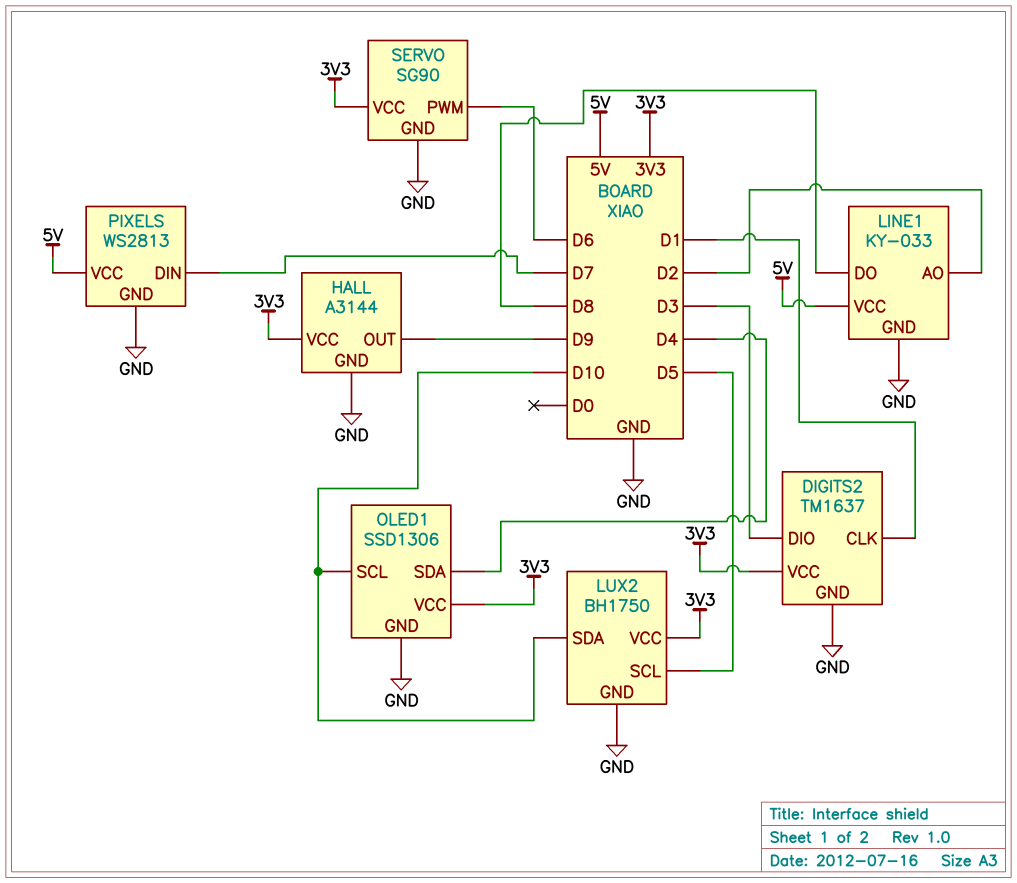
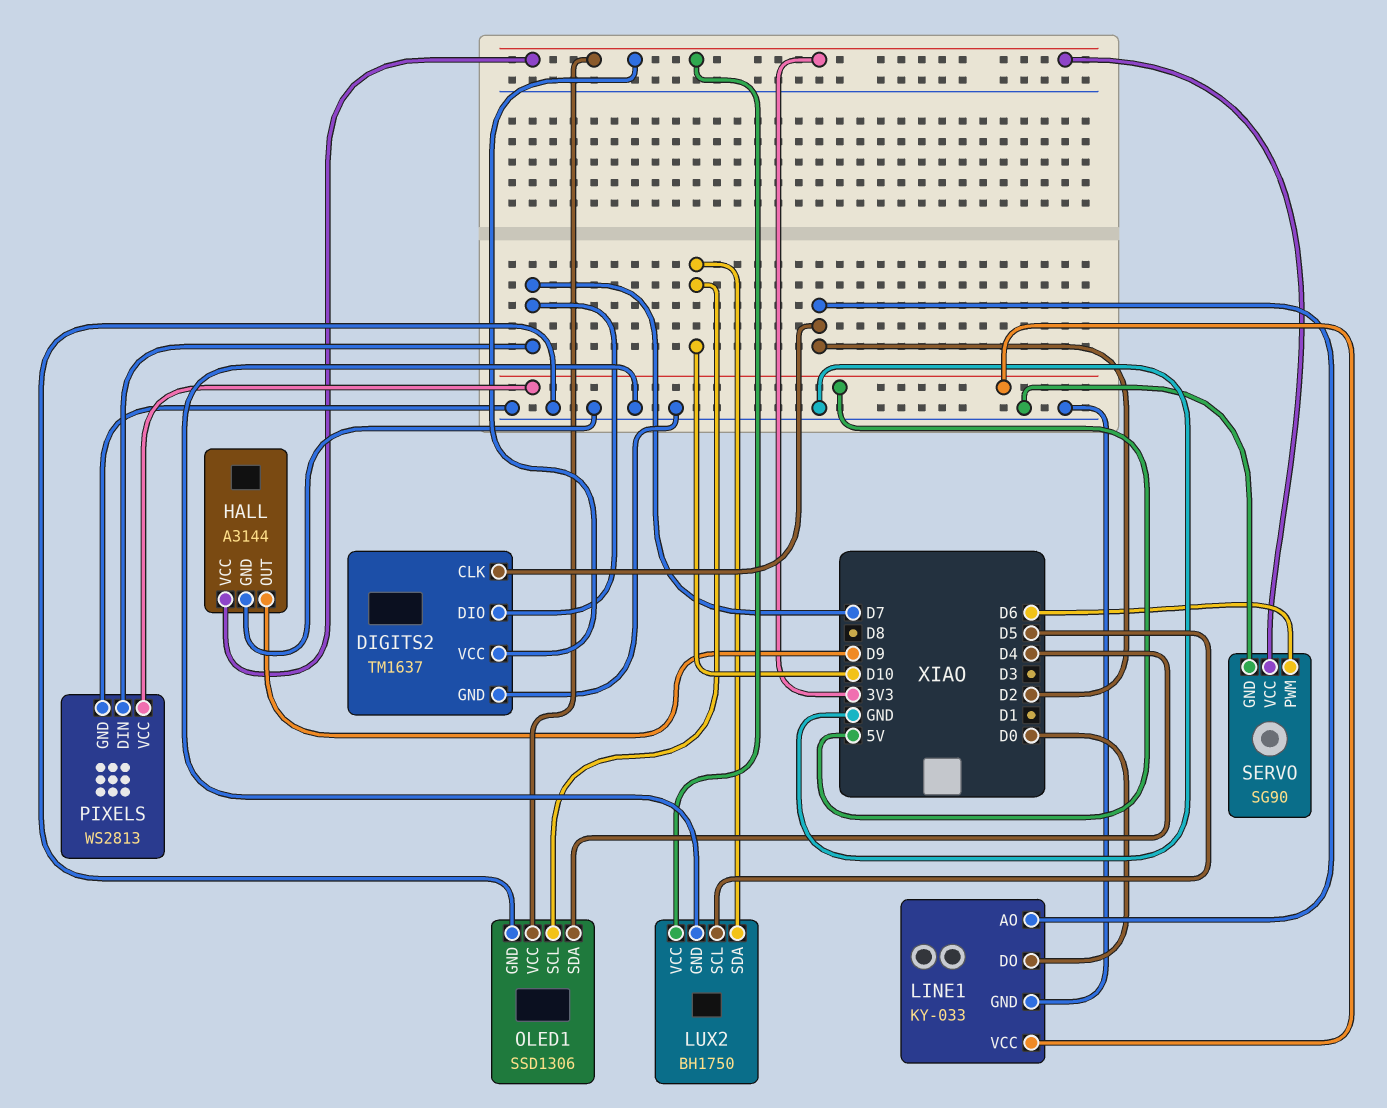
DIGITS2 pin CLK: D1 -> D2
DIGITS2 pin DIO: D3 -> D7
LINE1 pin DO: D8 -> D0

